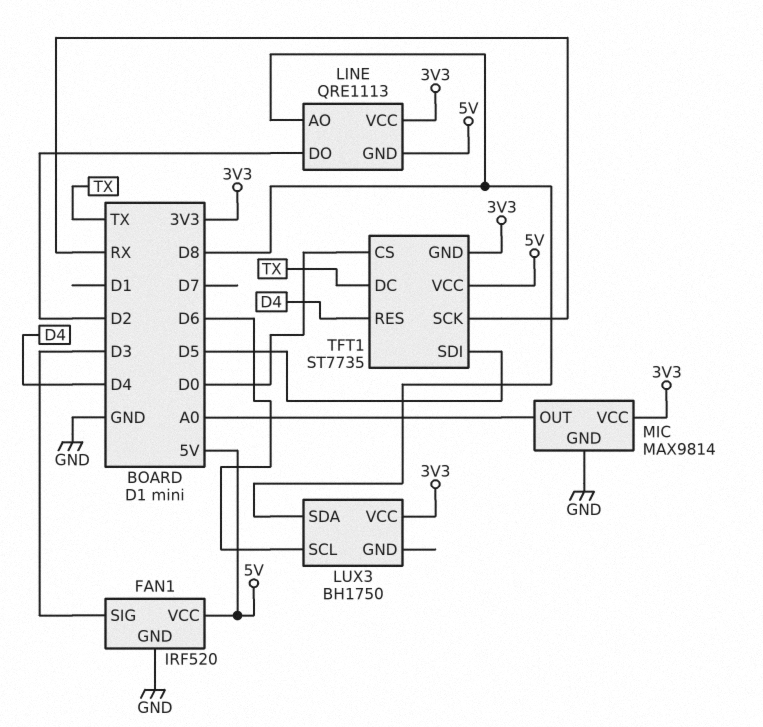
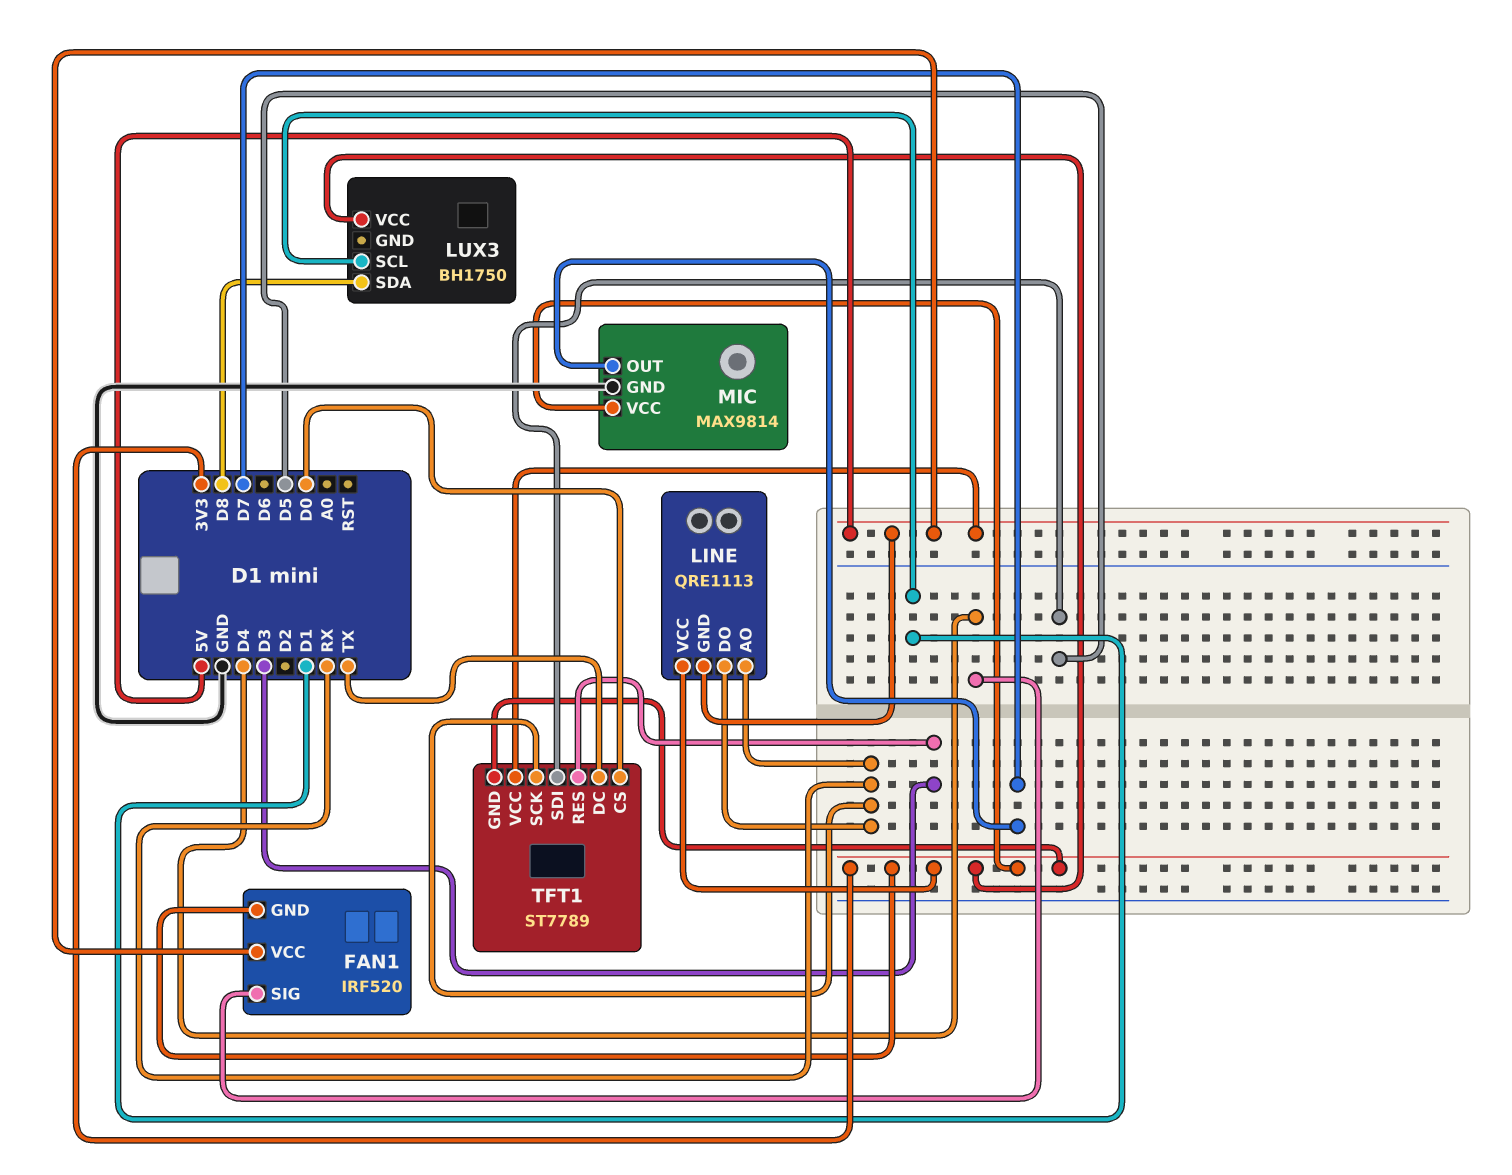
FAN1 pin GND: GND -> 3V3
FAN1 pin SIG: D3 -> D4
LINE pin AO: D8 -> RX
LINE pin DO: D2 -> RX
LUX3 pin SCL: D6 -> D1
MIC pin OUT: A0 -> D7
TFT1: ST7735 -> ST7789
TFT1 pin RES: D4 -> D3

